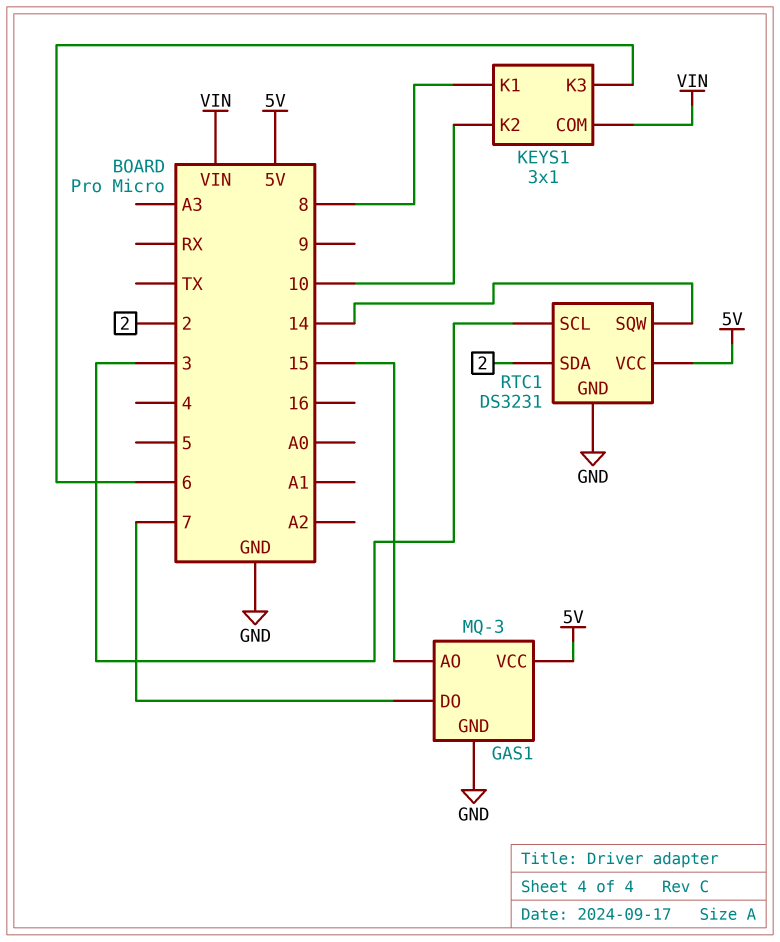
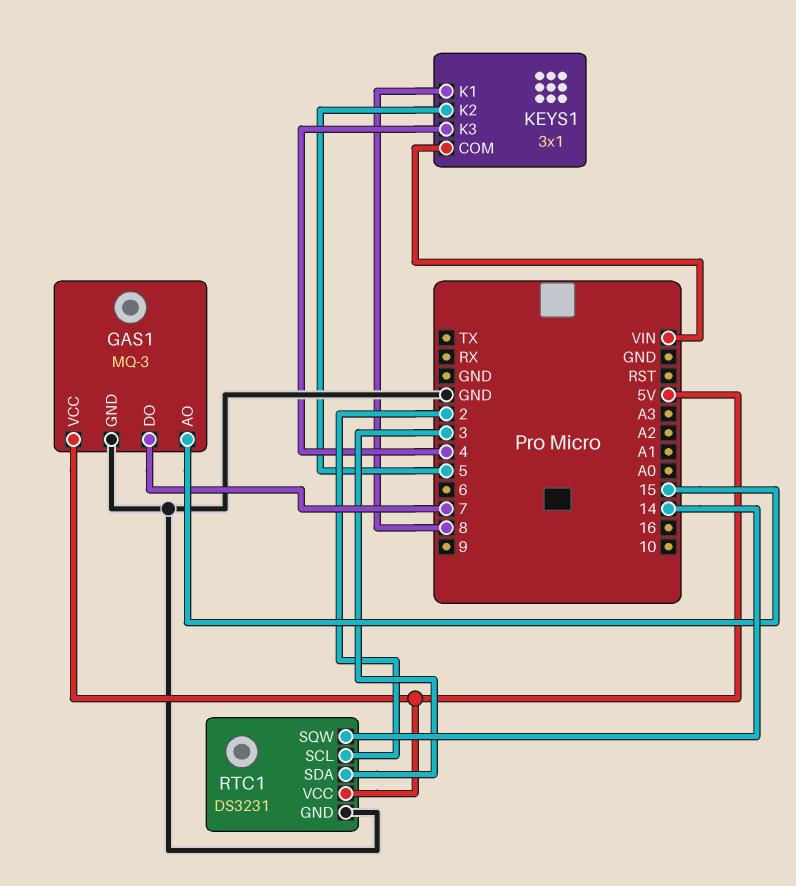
KEYS1 pin K2: 10 -> 5
KEYS1 pin K3: 6 -> 4
RTC1 pin SCL: 3 -> 2
RTC1 pin SDA: 2 -> 3

